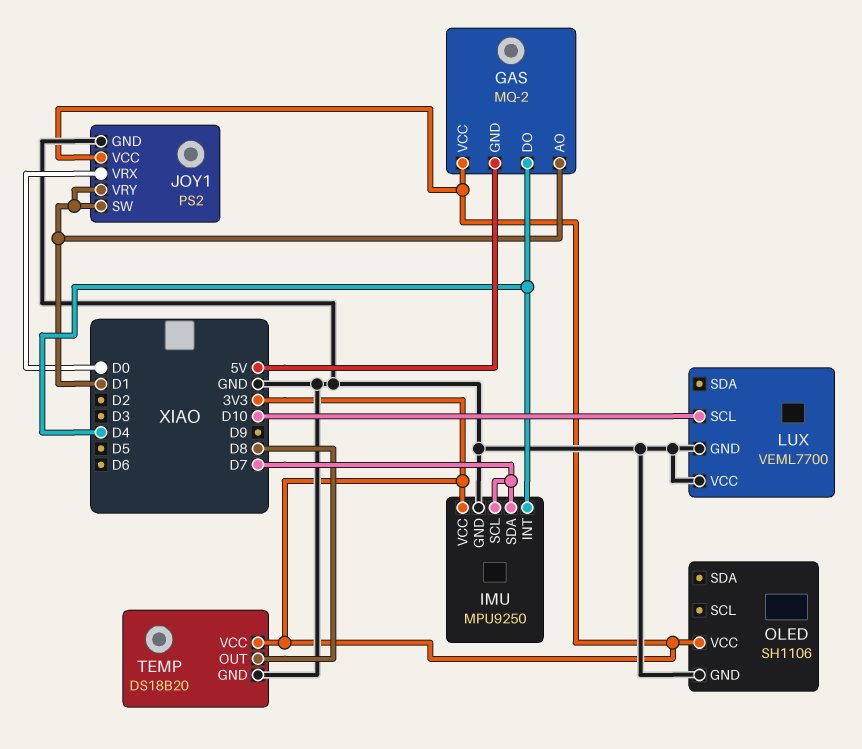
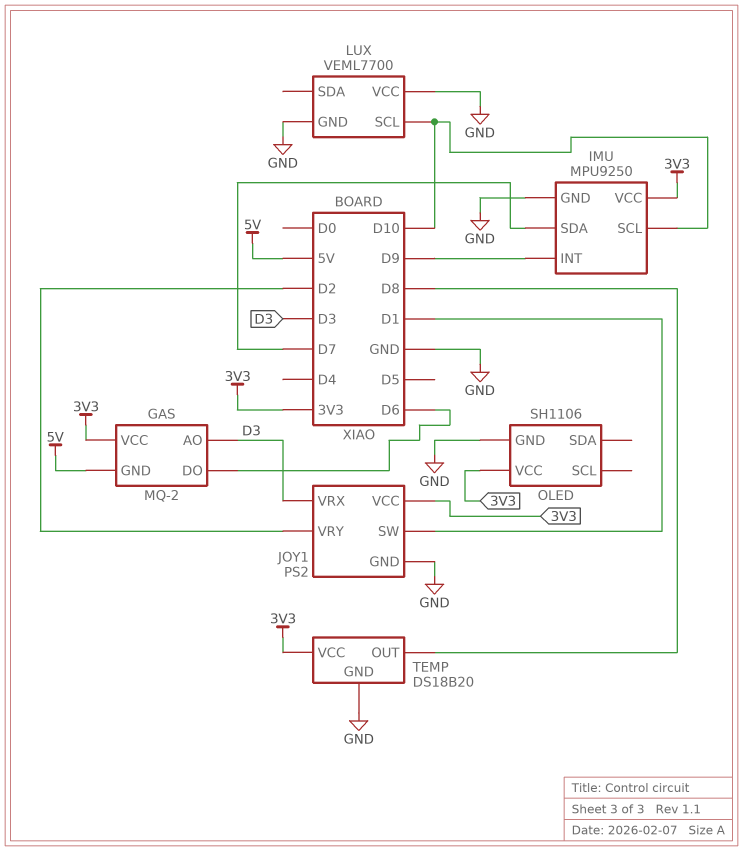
GAS pin AO: D1 -> D3
GAS pin DO: D4 -> D6
IMU pin INT: D4 -> D9
IMU pin SCL: D7 -> D10
JOY1 pin VRX: D0 -> D3
JOY1 pin VRY: D1 -> D2

